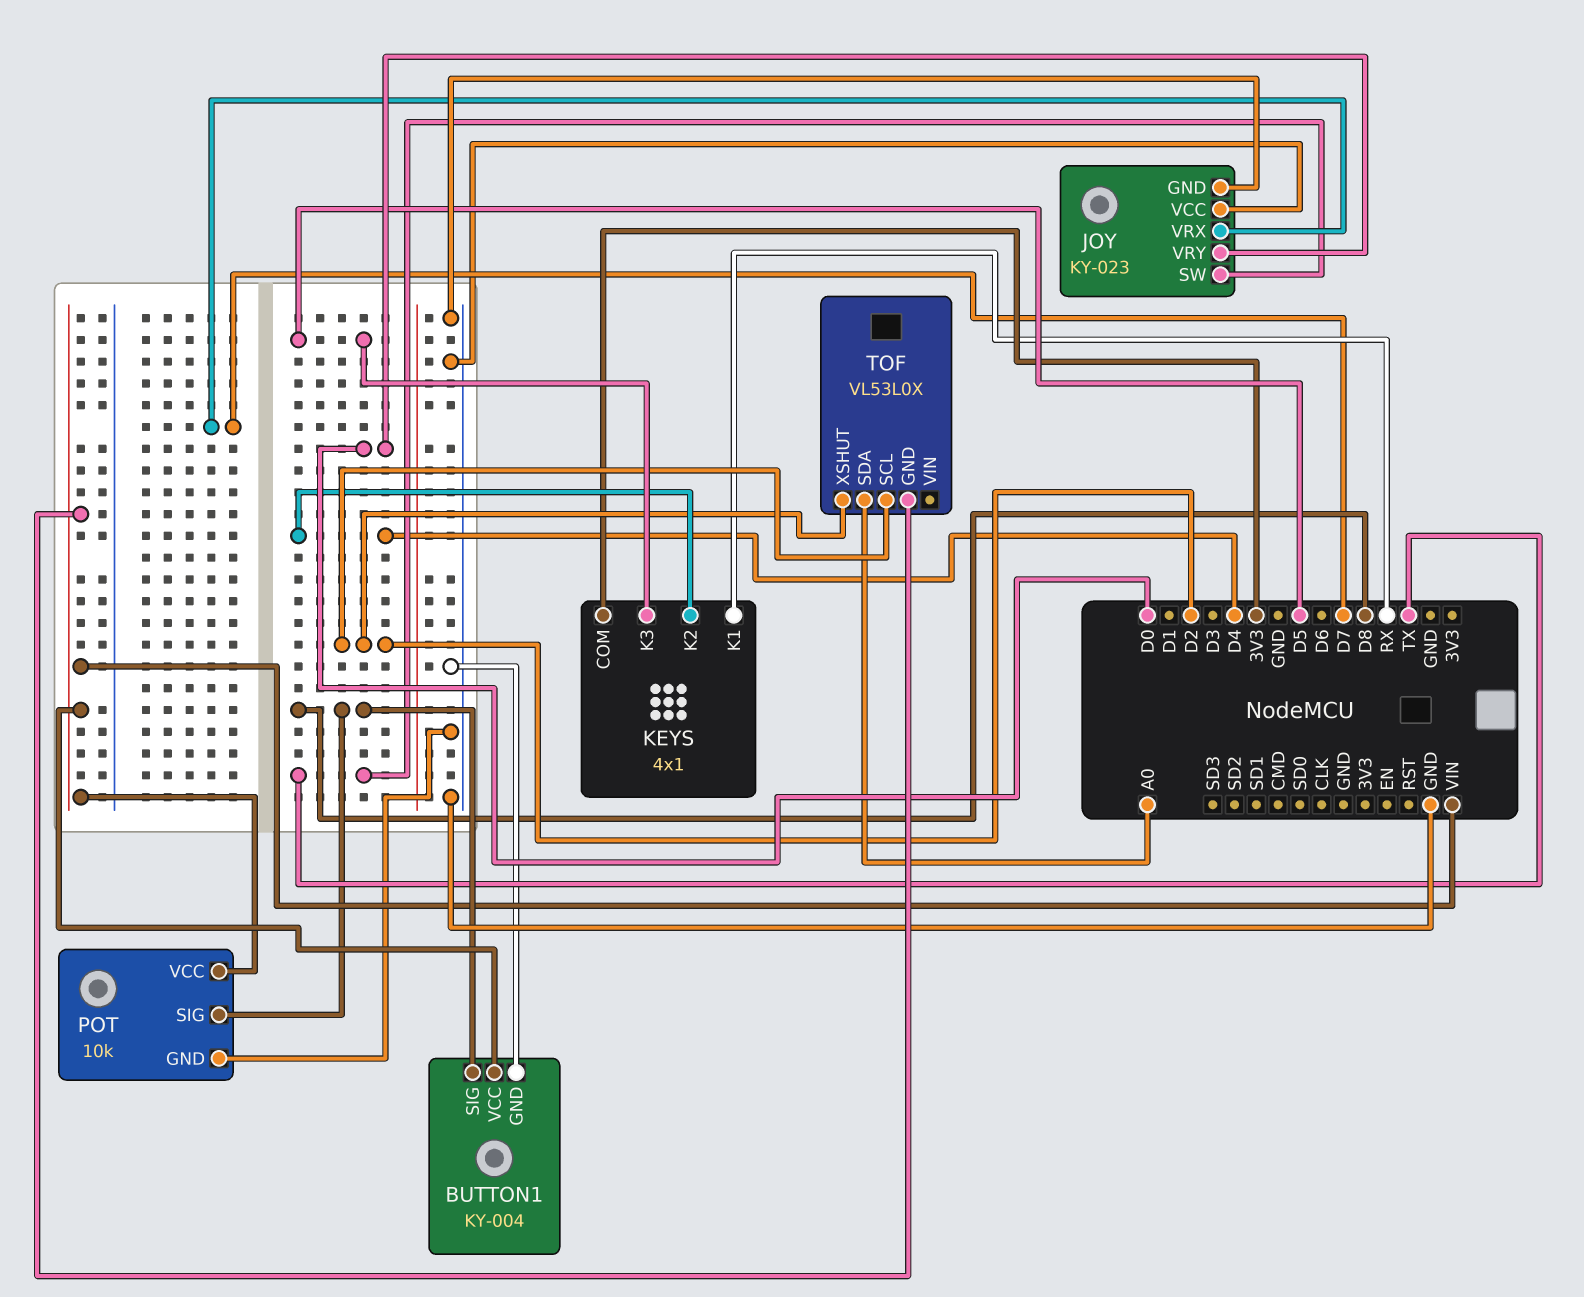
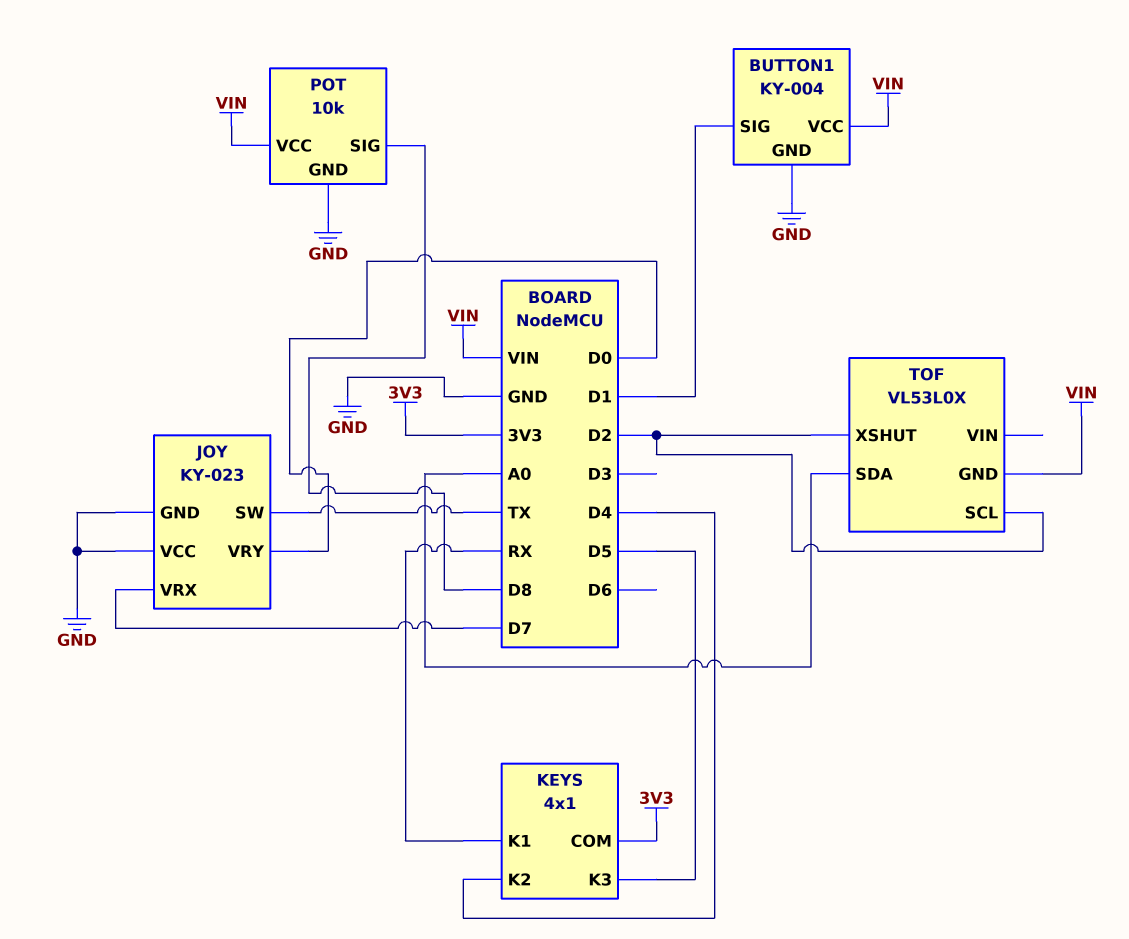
BUTTON1 pin SIG: D8 -> D1

